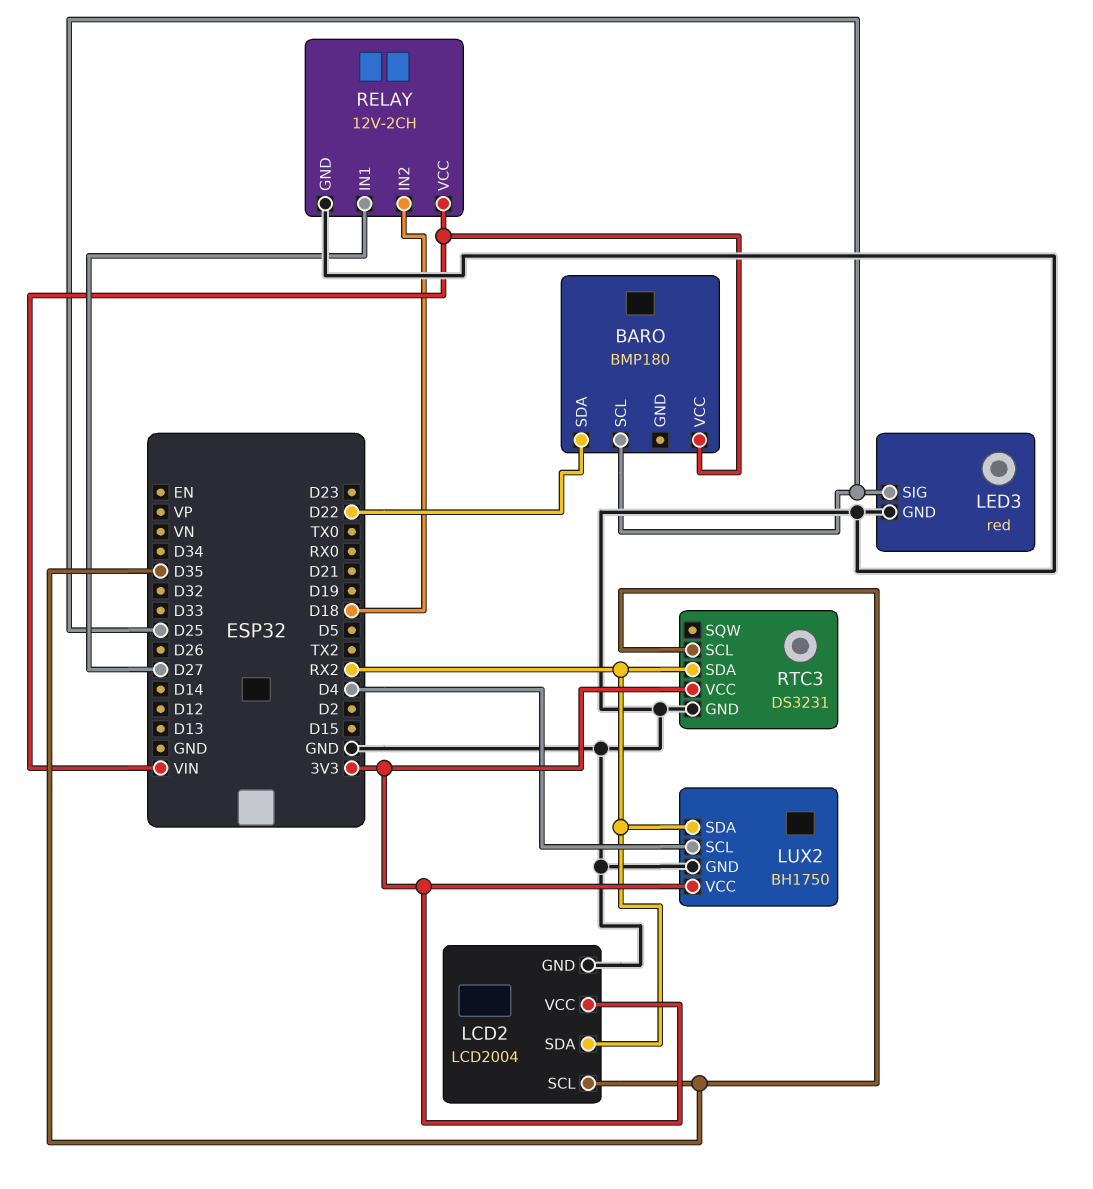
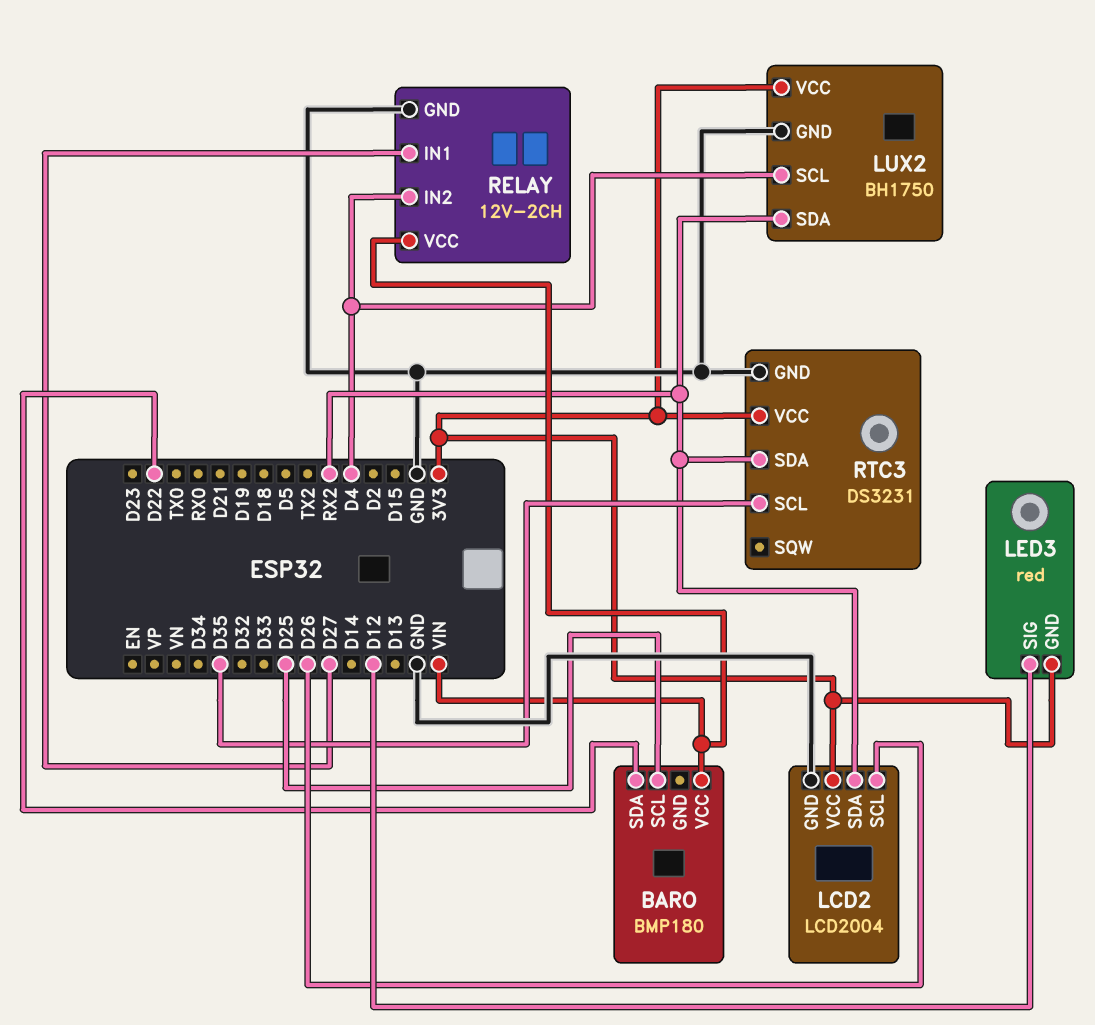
LCD2 pin SCL: D35 -> D26
LED3 pin GND: GND -> 3V3
LED3 pin SIG: D25 -> D12
RELAY pin IN2: D18 -> D4

